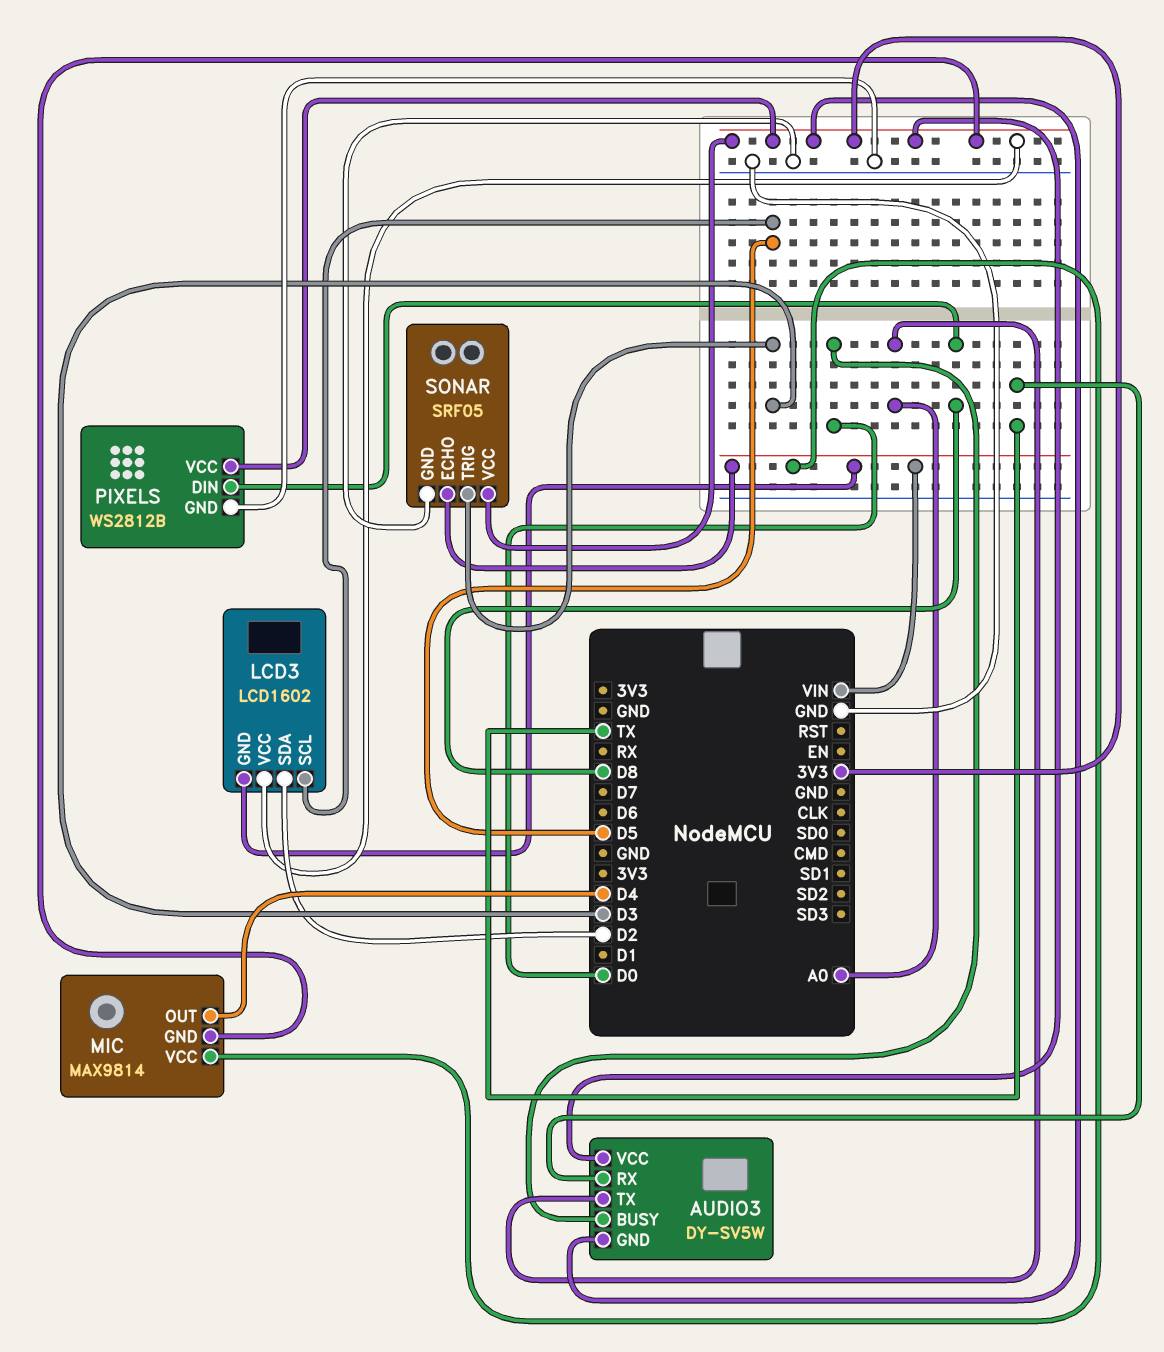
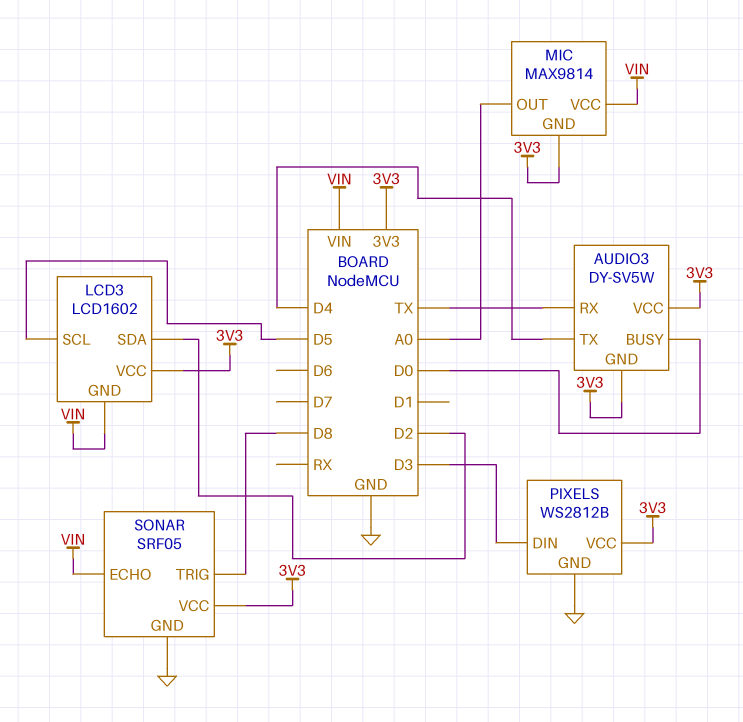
AUDIO3 pin TX: A0 -> D4
MIC pin OUT: D4 -> A0
PIXELS pin DIN: D8 -> D3
SONAR pin TRIG: D3 -> D8

